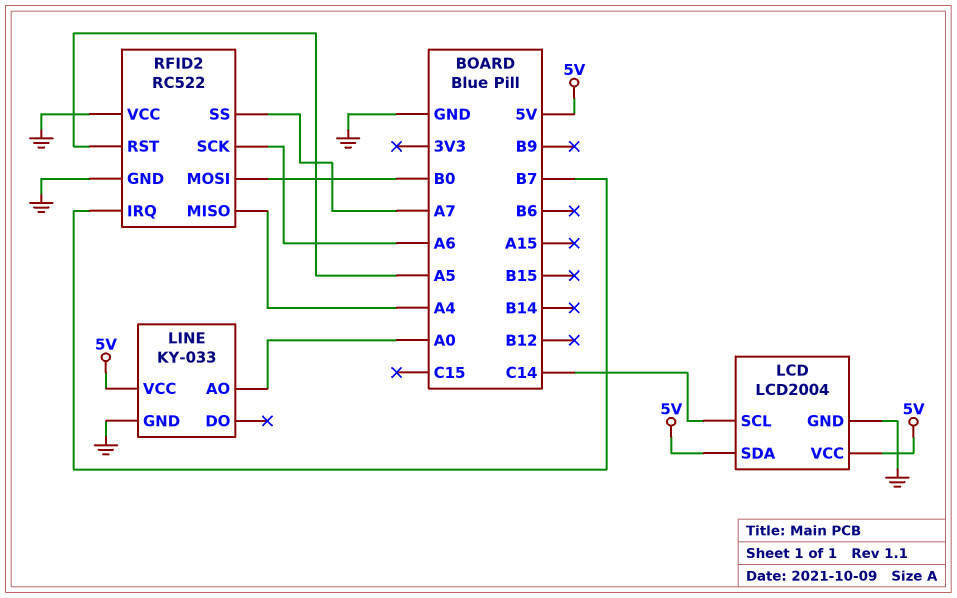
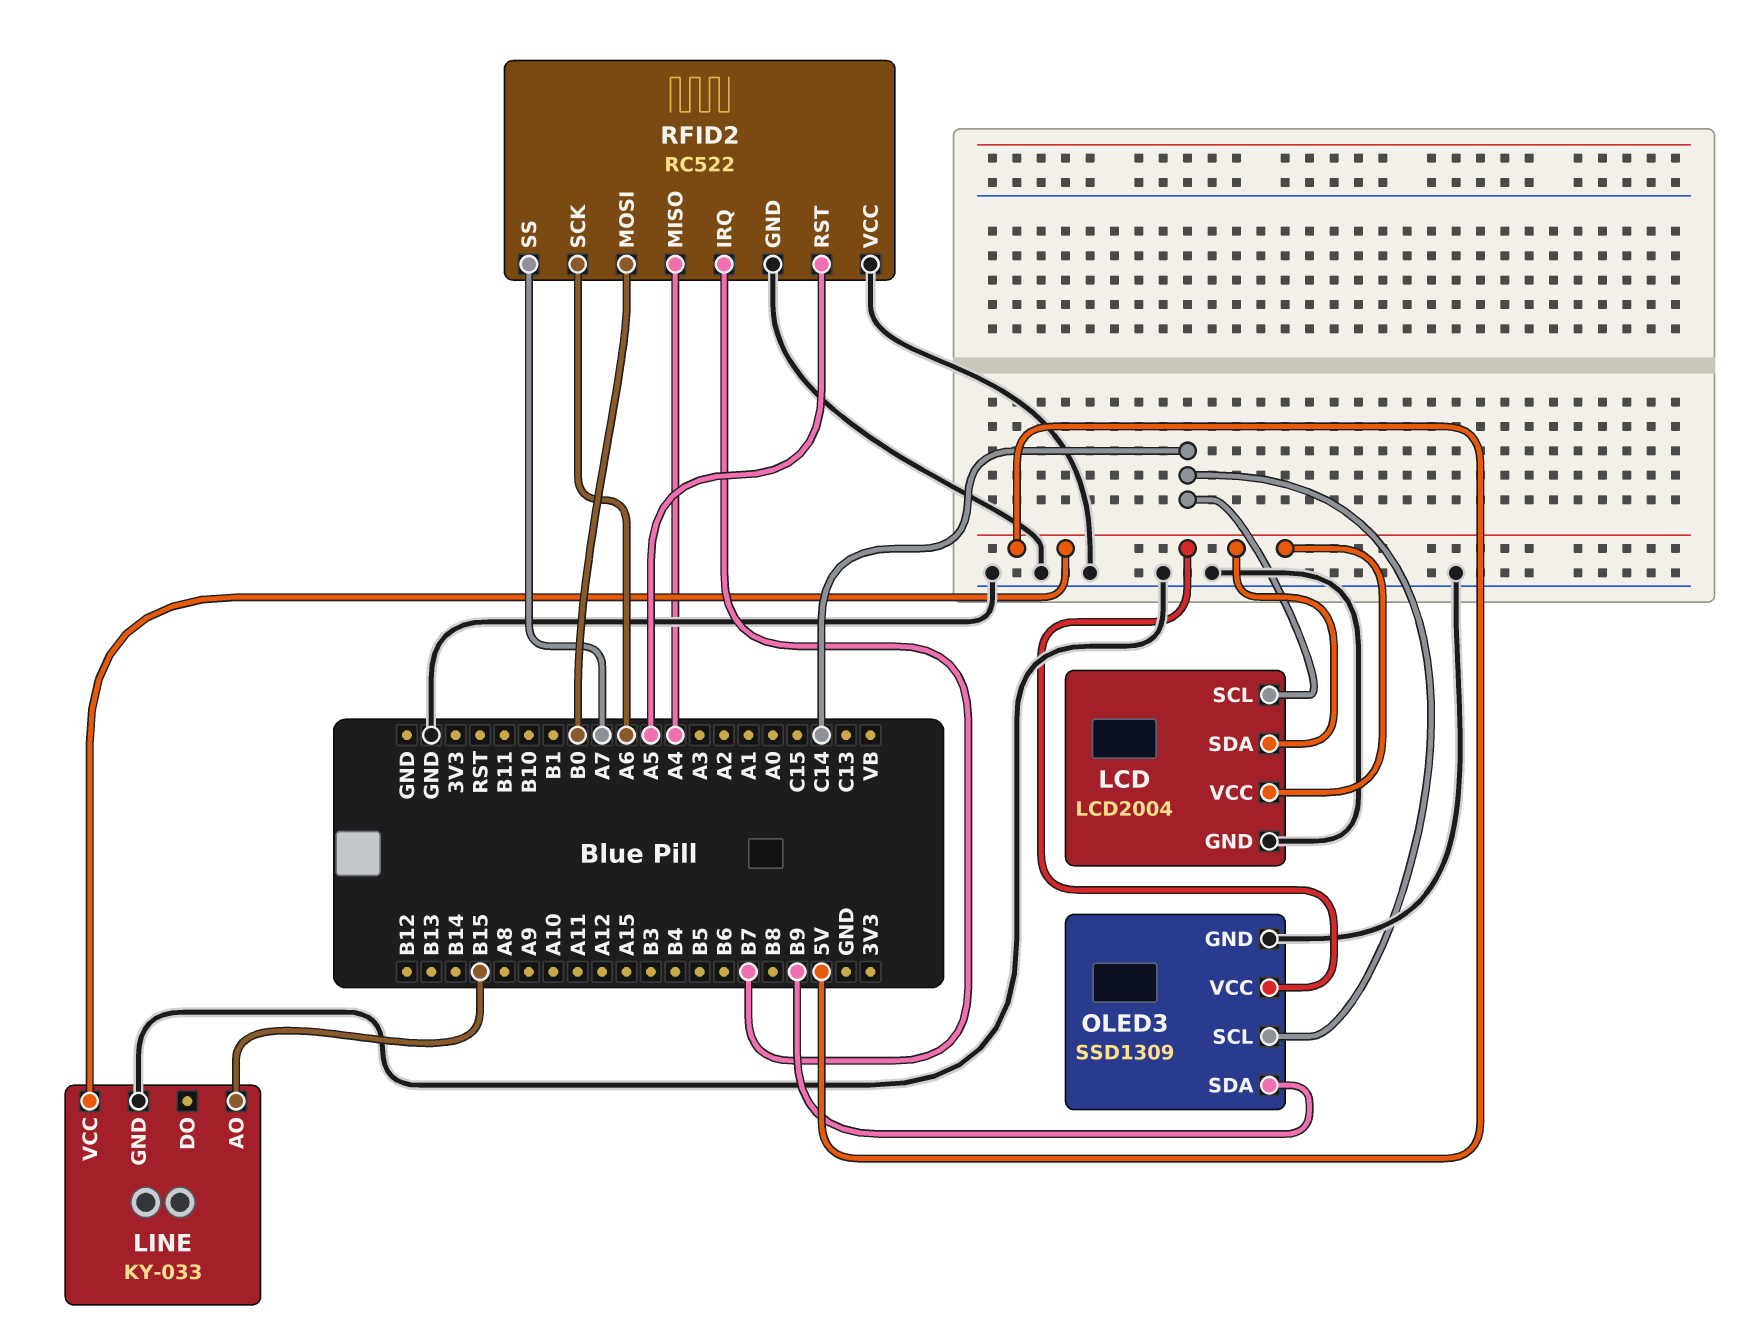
LINE pin AO: A0 -> B15
OLED3: none -> SSD1309
OLED3 pin GND: none -> GND
OLED3 pin SCL: none -> C14
OLED3 pin SDA: none -> B9
OLED3 pin VCC: none -> 5V

